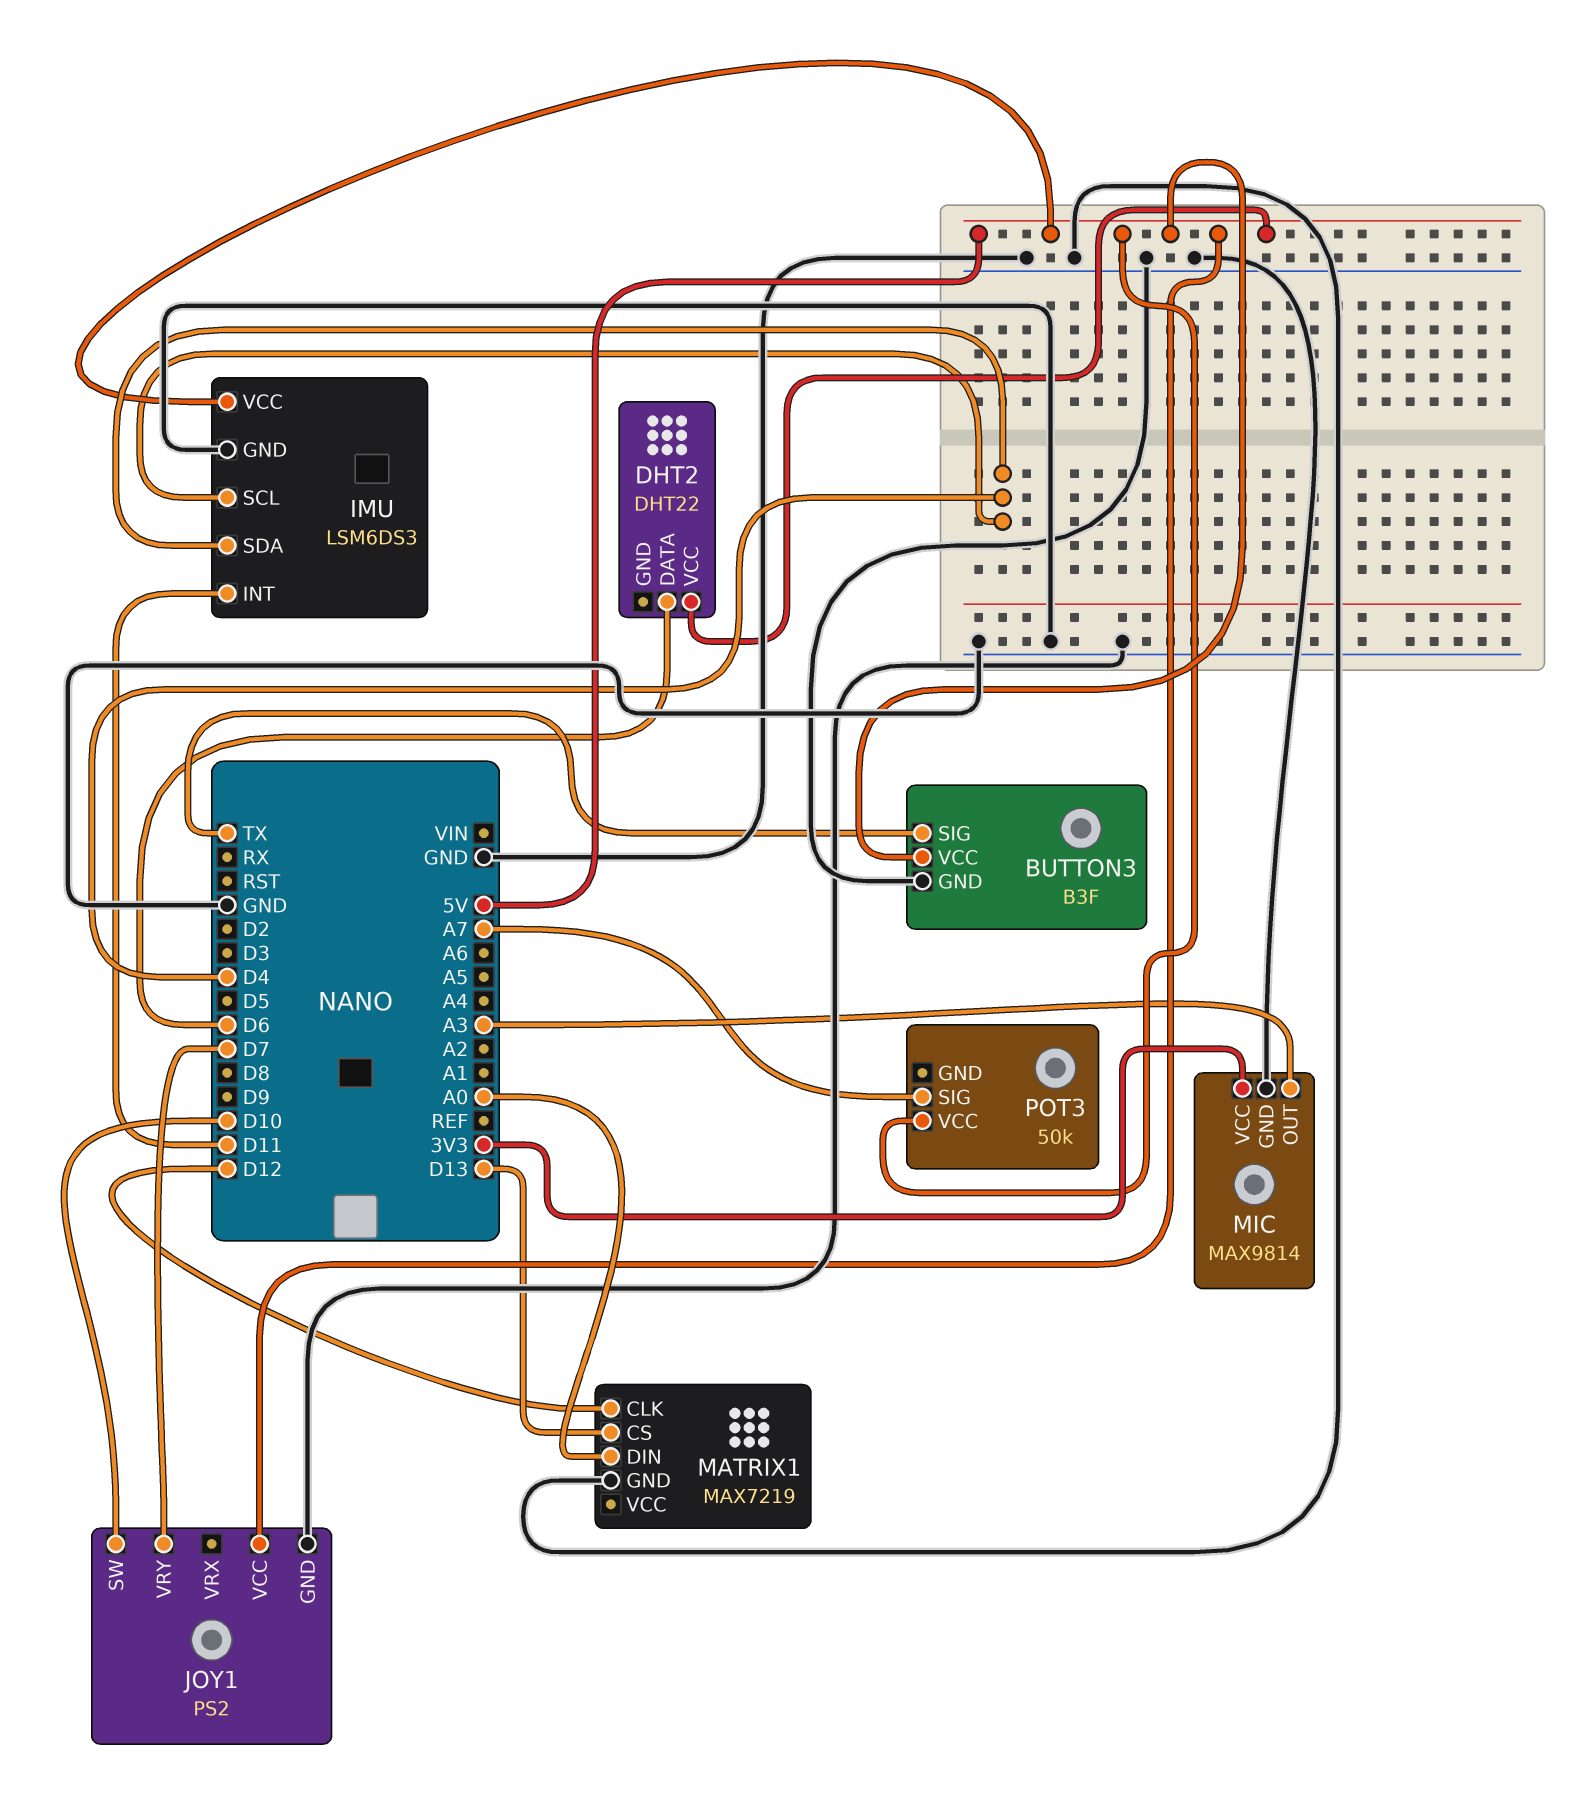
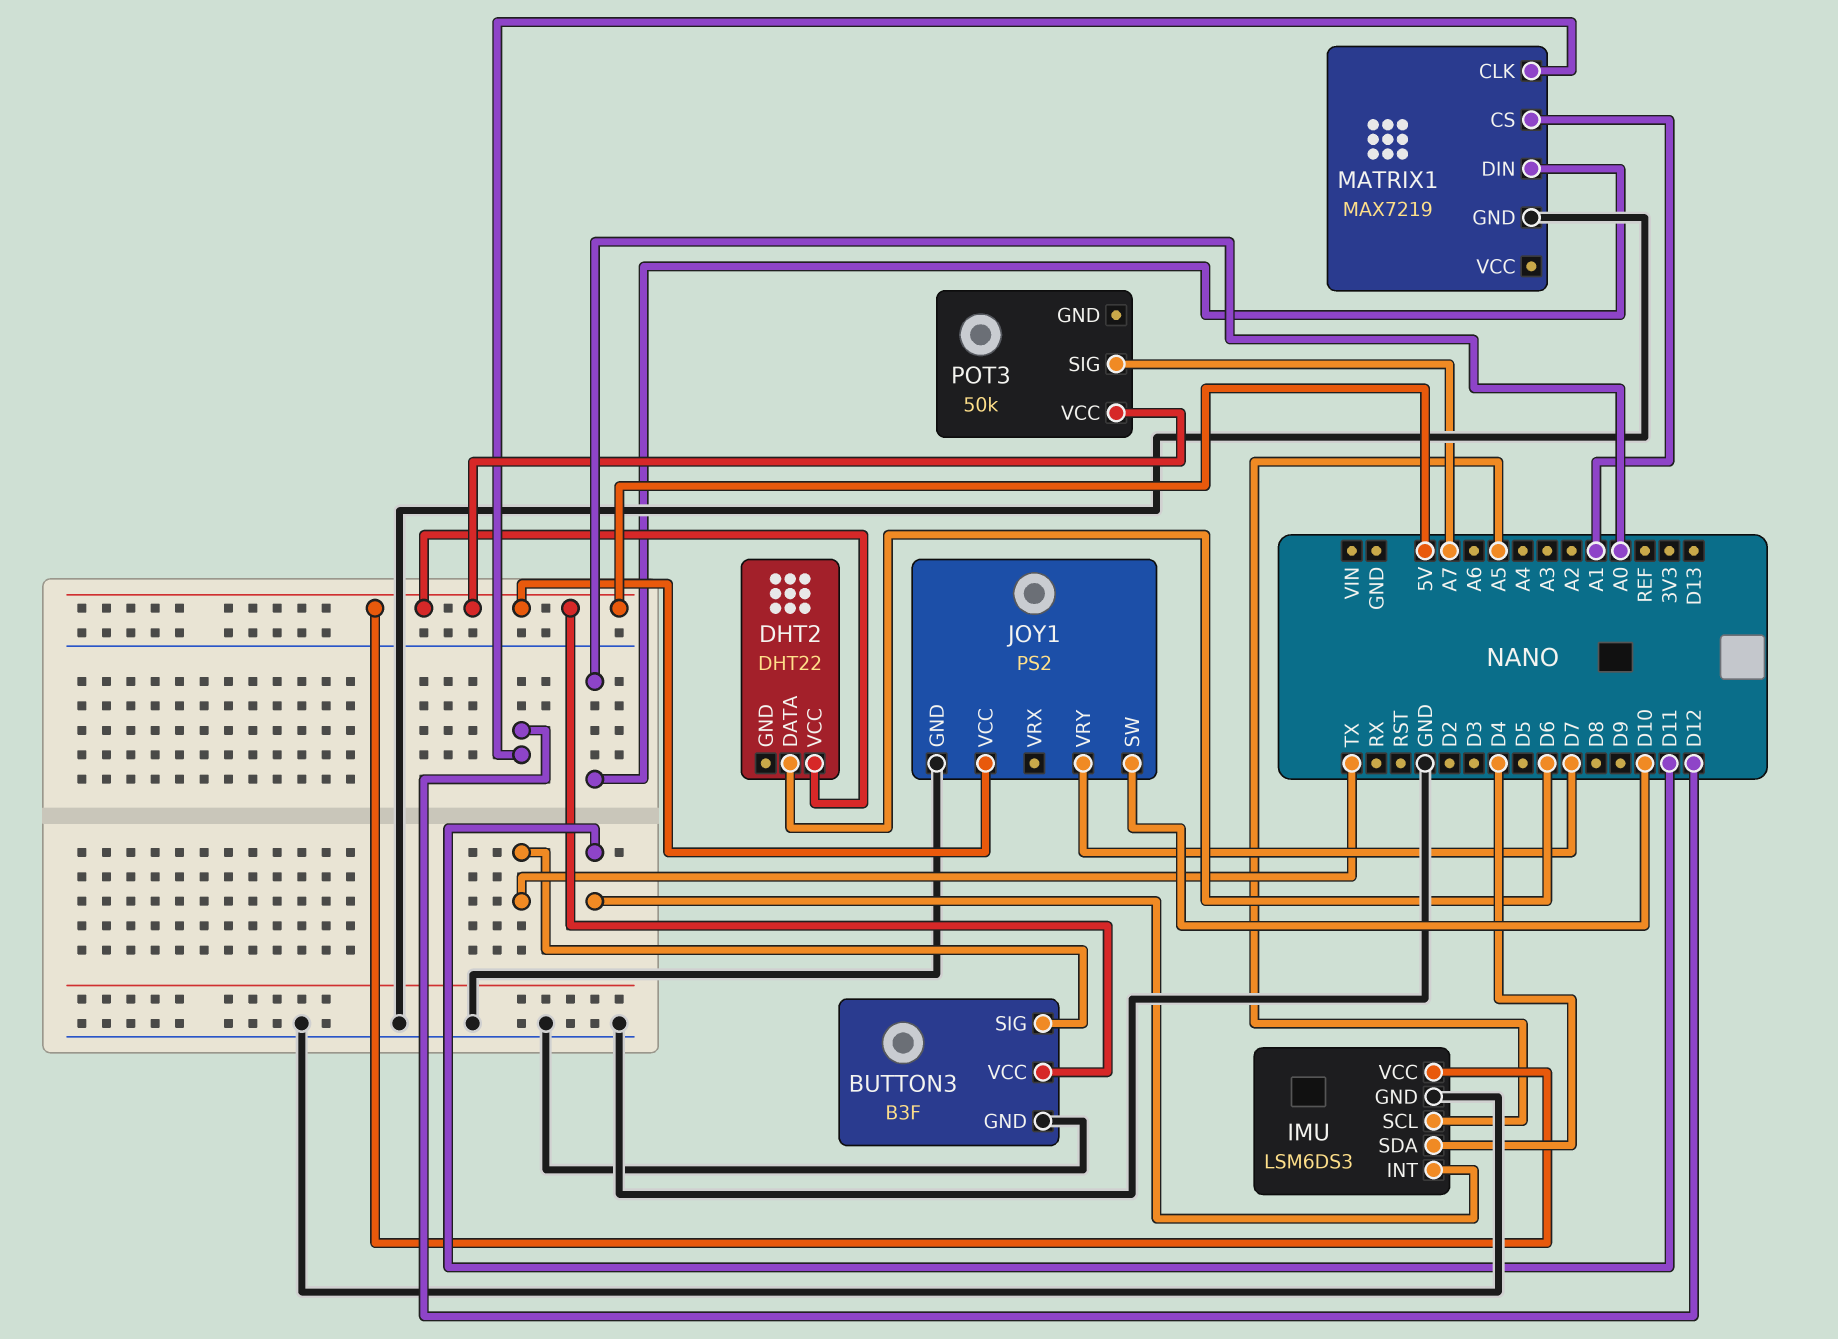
IMU pin SCL: D4 -> A5
MATRIX1 pin CS: D13 -> A1
MIC: MAX9814 -> none
MIC pin GND: GND -> none
MIC pin OUT: A3 -> none
MIC pin VCC: 3V3 -> none

